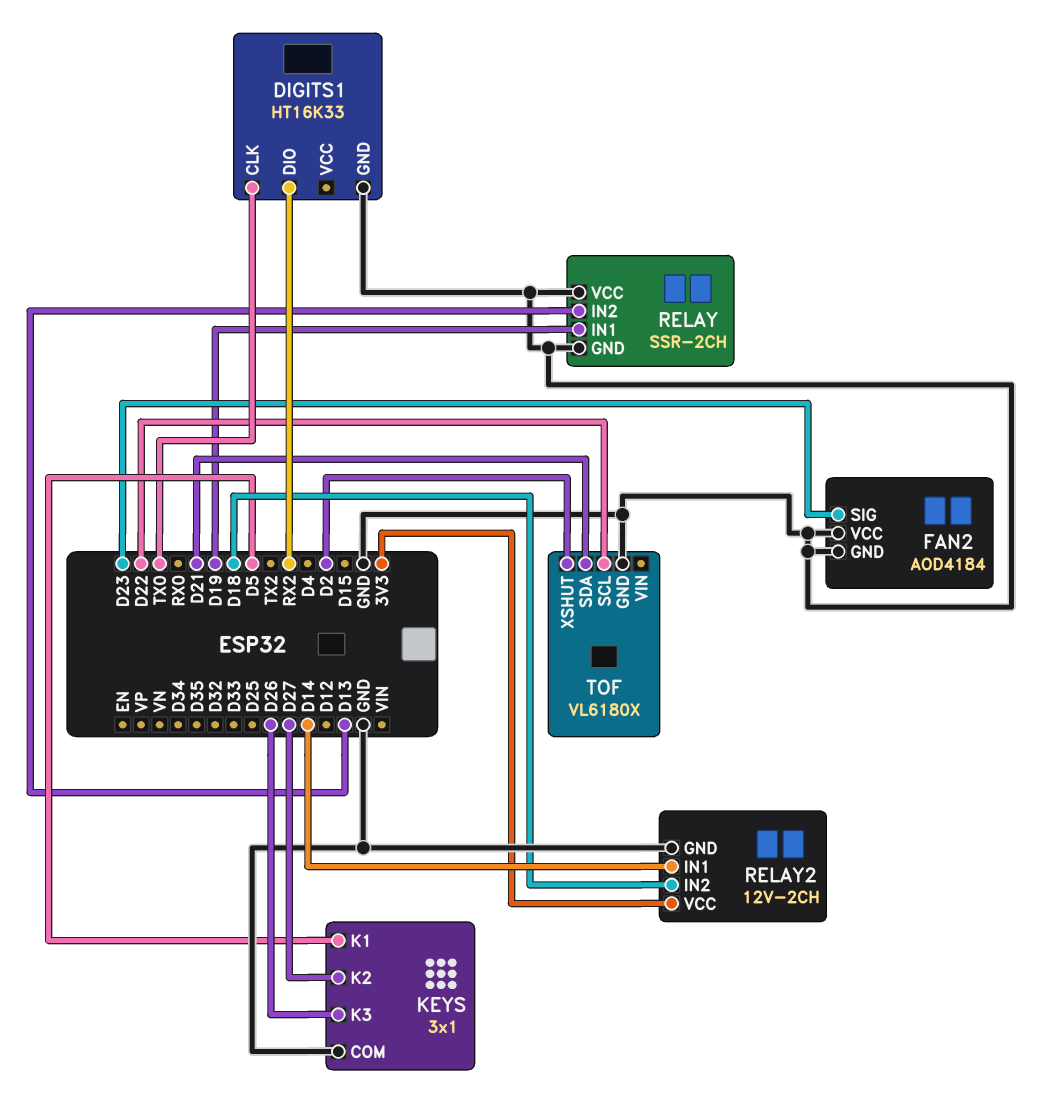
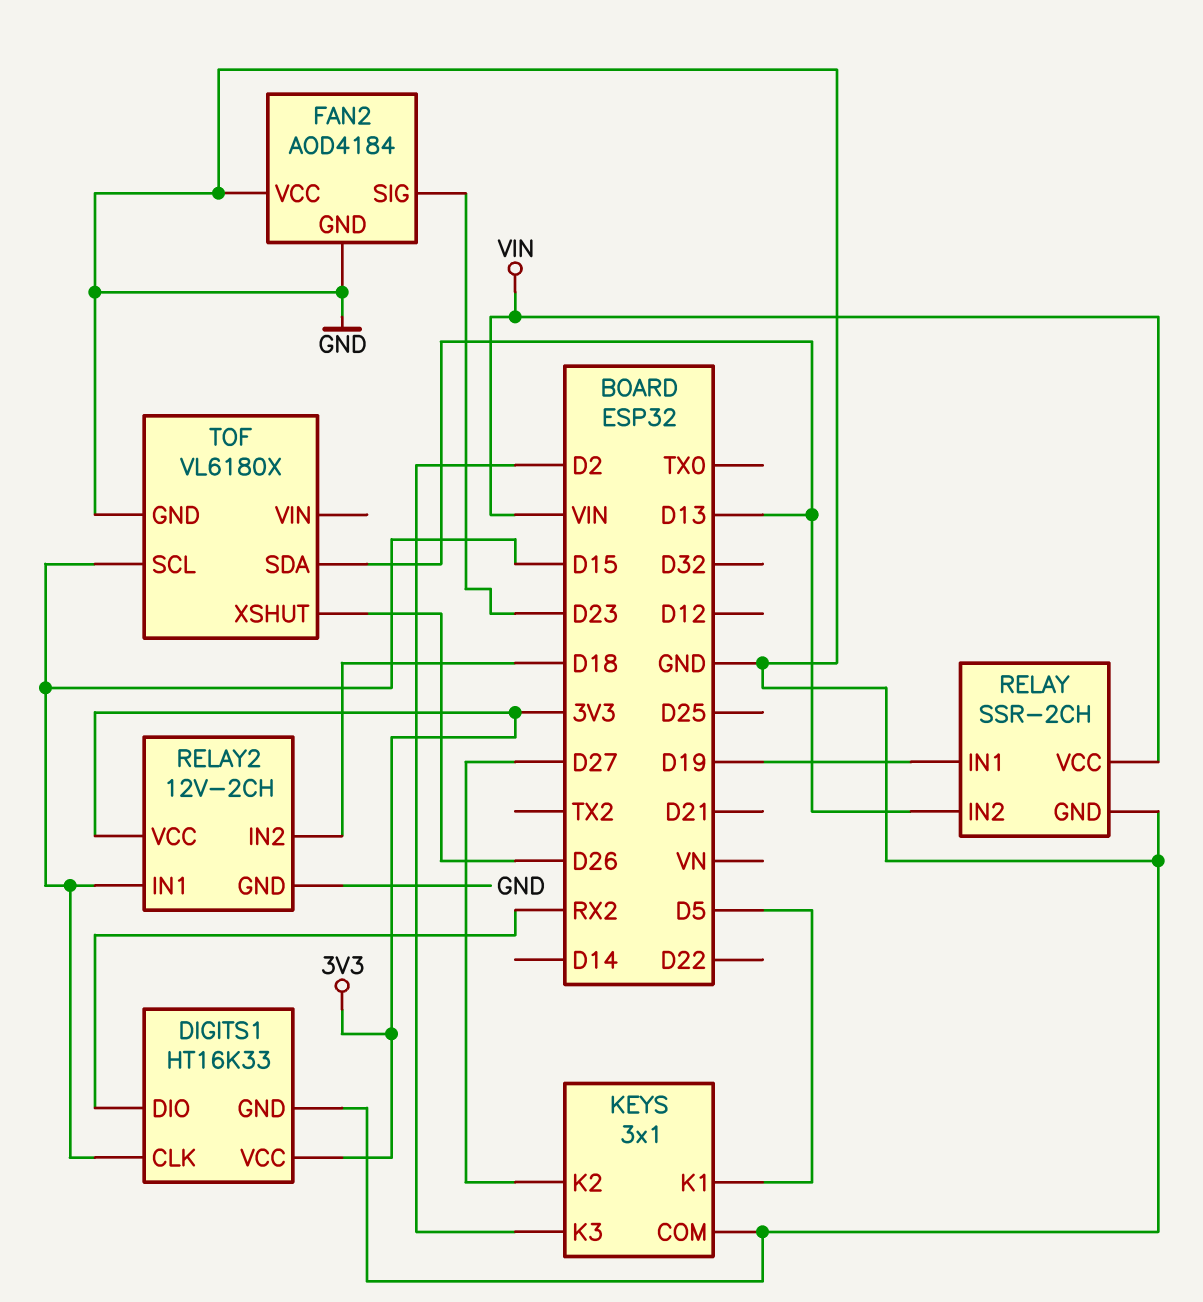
DIGITS1 pin CLK: TX0 -> D15
DIGITS1 pin VCC: none -> 3V3
KEYS pin K3: D26 -> D2
RELAY pin VCC: GND -> VIN
RELAY2 pin IN1: D14 -> D15
TOF pin SCL: D22 -> D15
TOF pin SDA: D21 -> D13
TOF pin XSHUT: D2 -> D26

